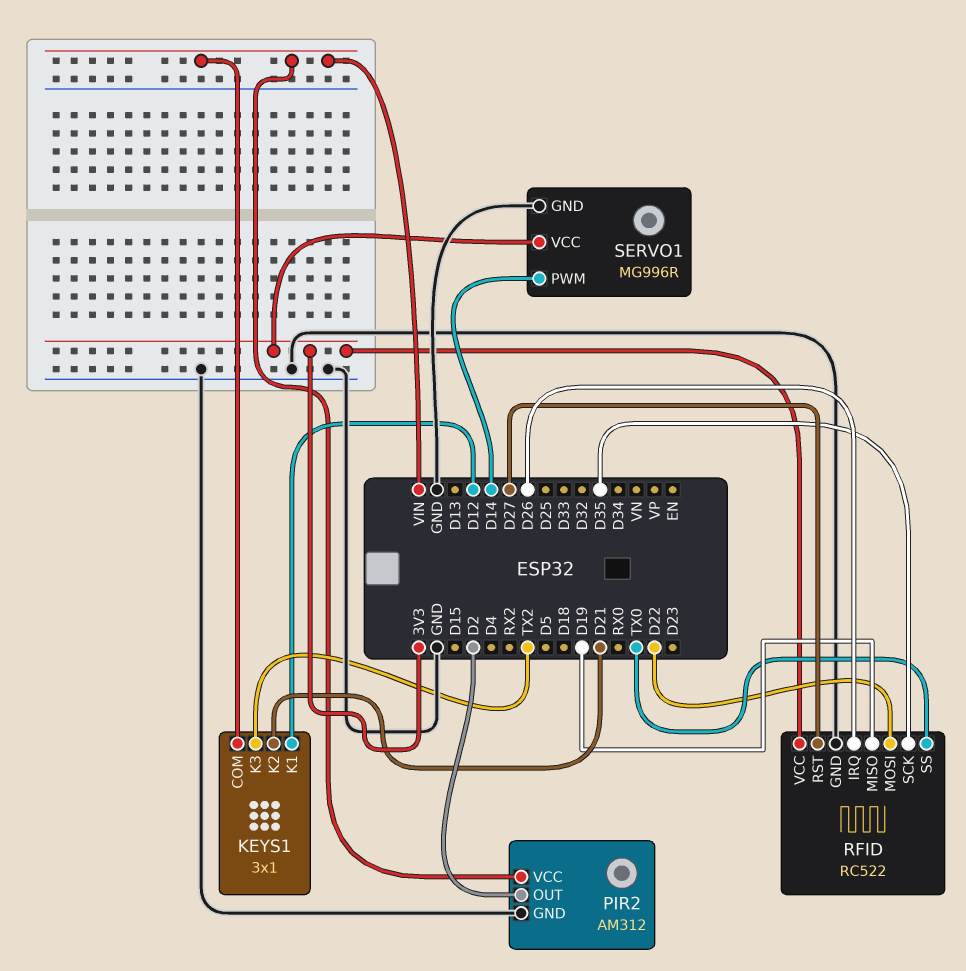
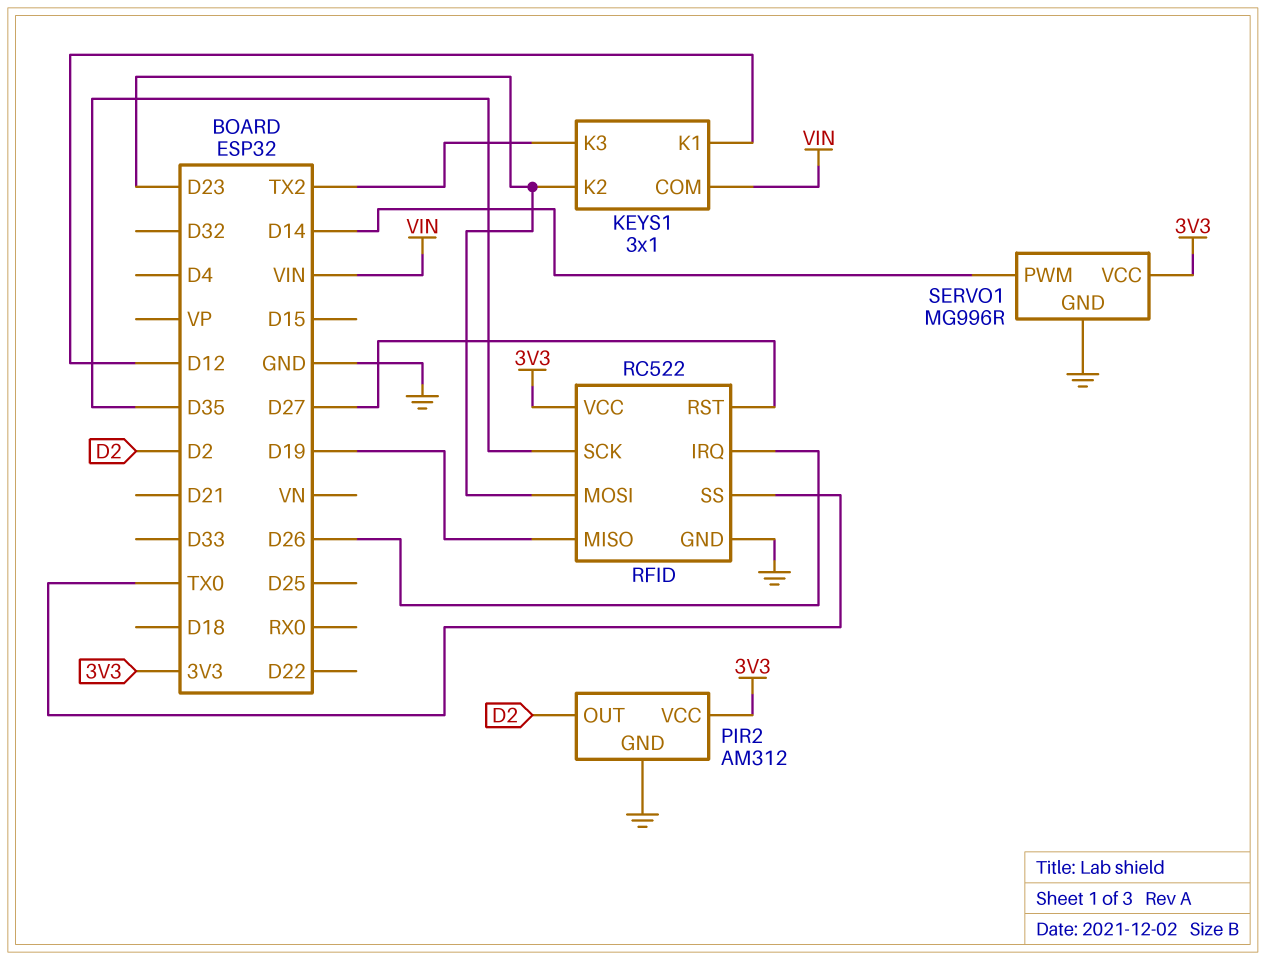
KEYS1 pin K2: D21 -> D23
PIR2 pin VCC: VIN -> 3V3
RFID pin MOSI: D22 -> D23

